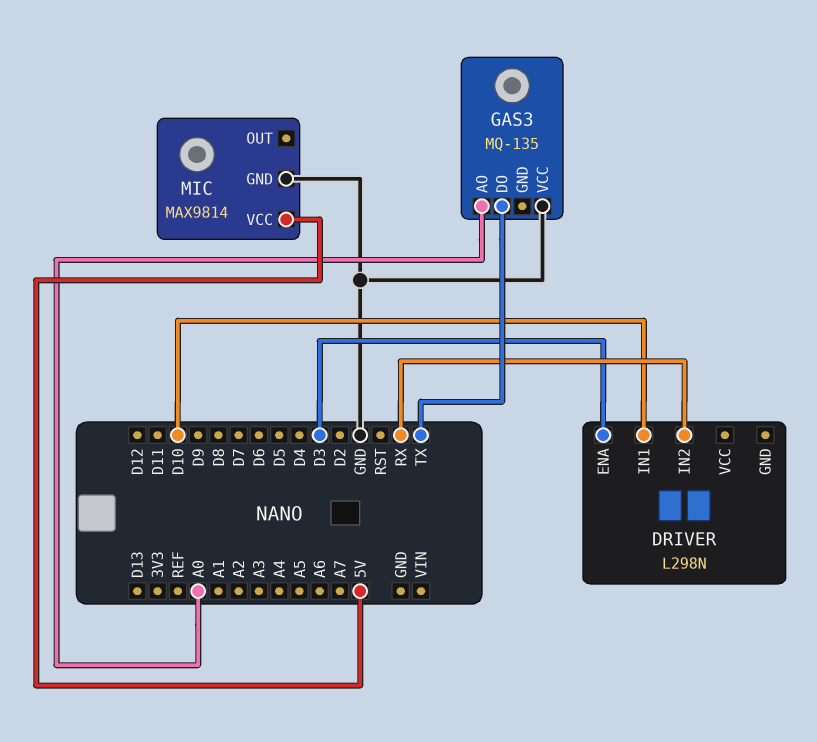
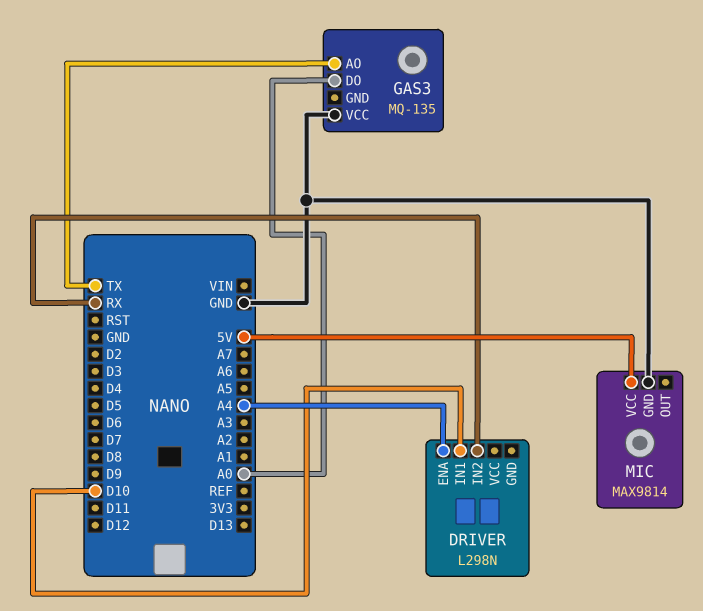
DRIVER pin ENA: D3 -> A4
GAS3 pin AO: A0 -> TX
GAS3 pin DO: TX -> A0

